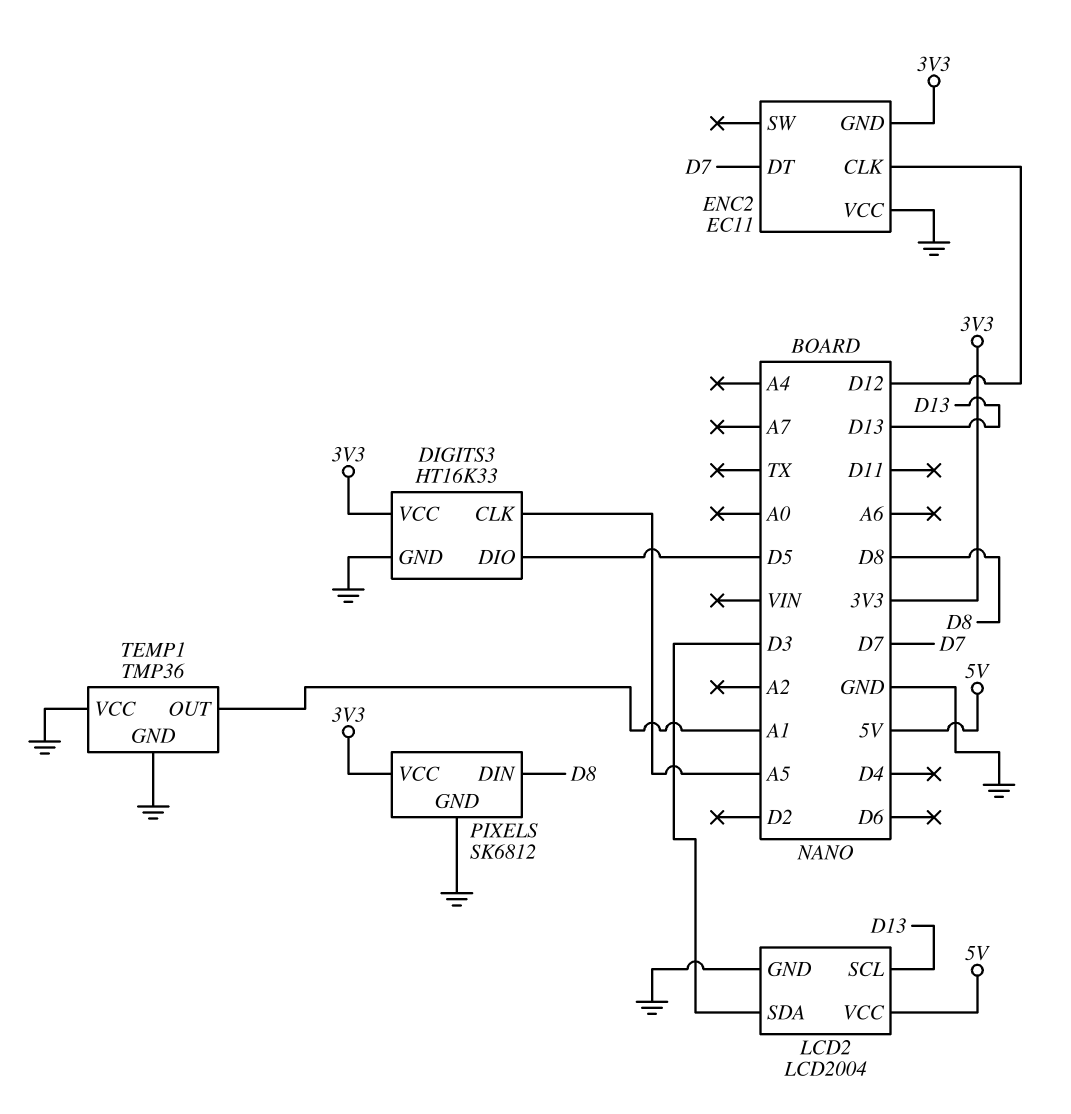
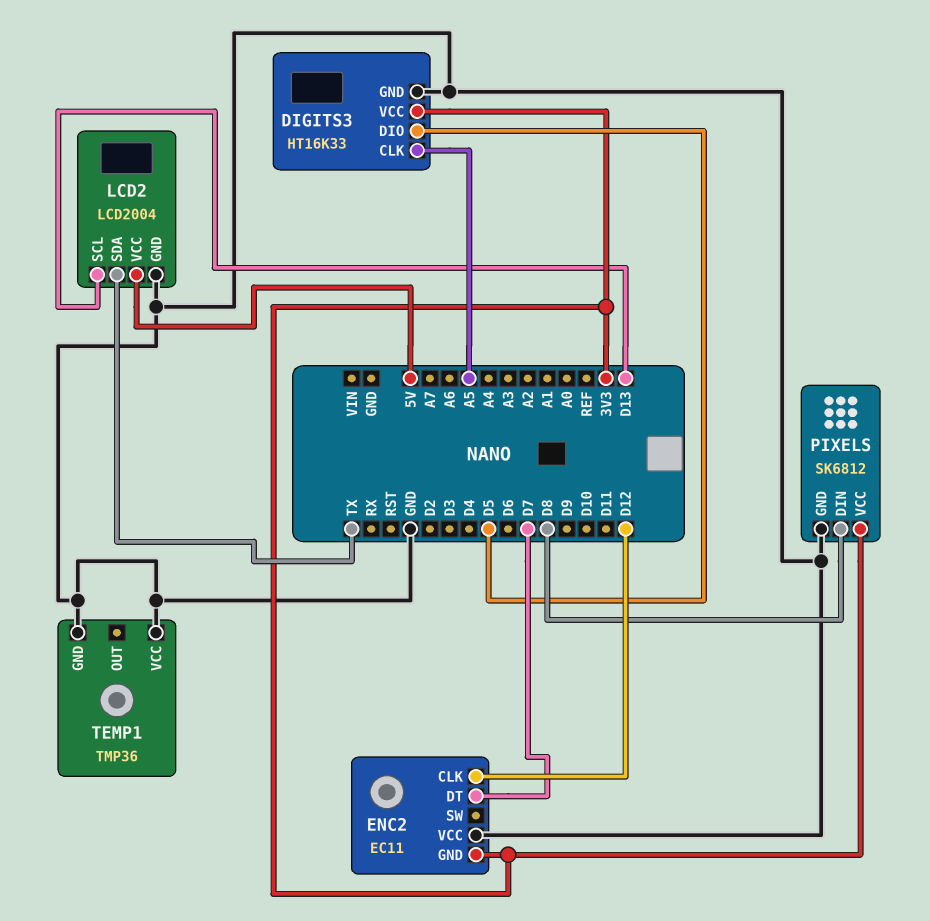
LCD2 pin SDA: D3 -> TX
TEMP1 pin OUT: A1 -> none

